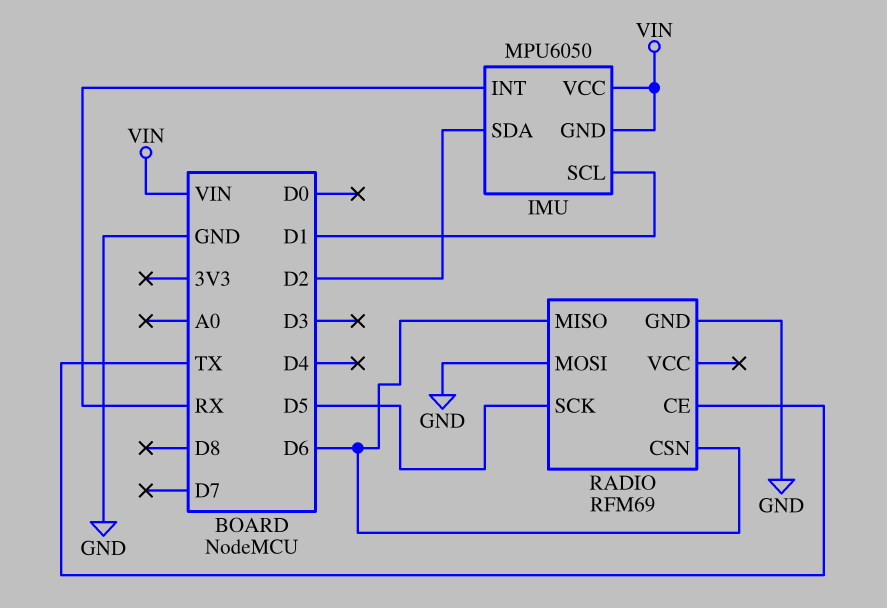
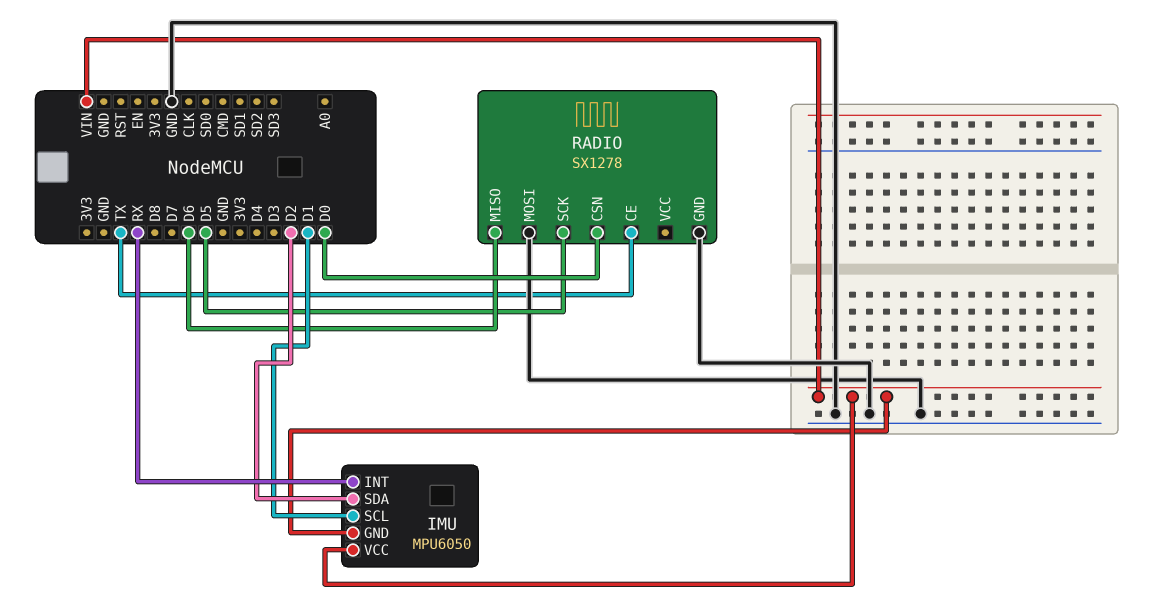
RADIO: RFM69 -> SX1278
RADIO pin CSN: D6 -> D0

